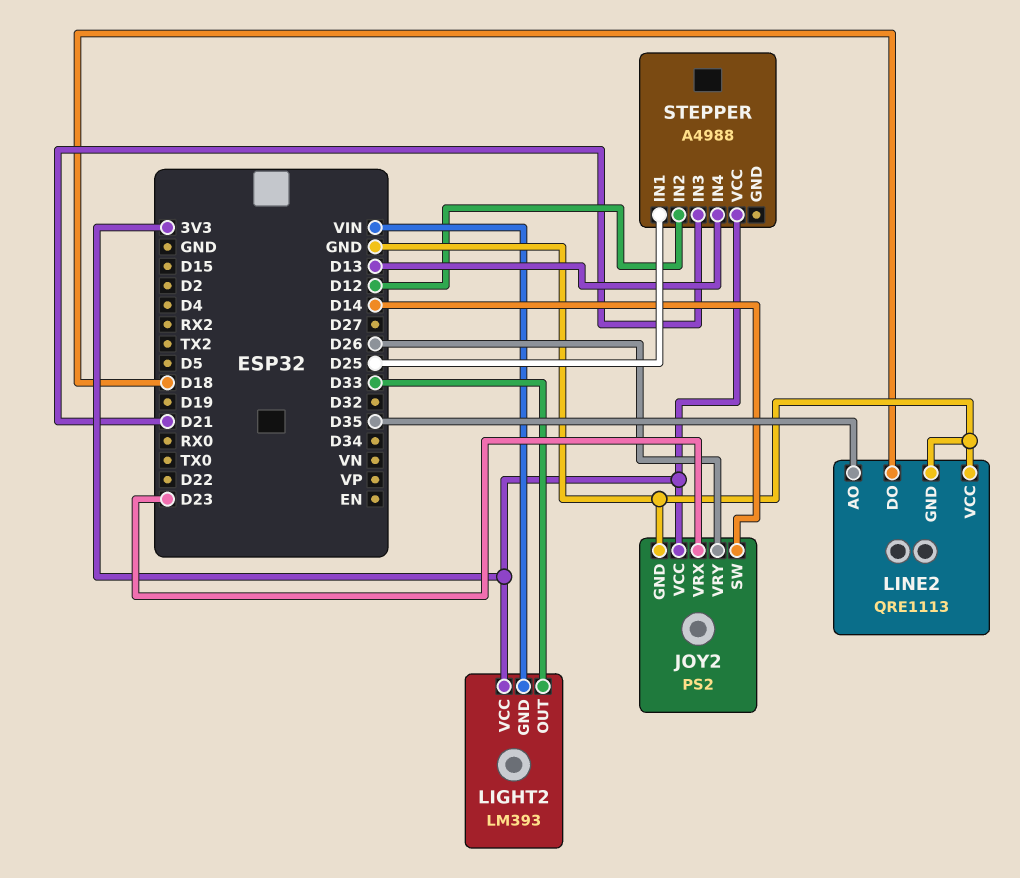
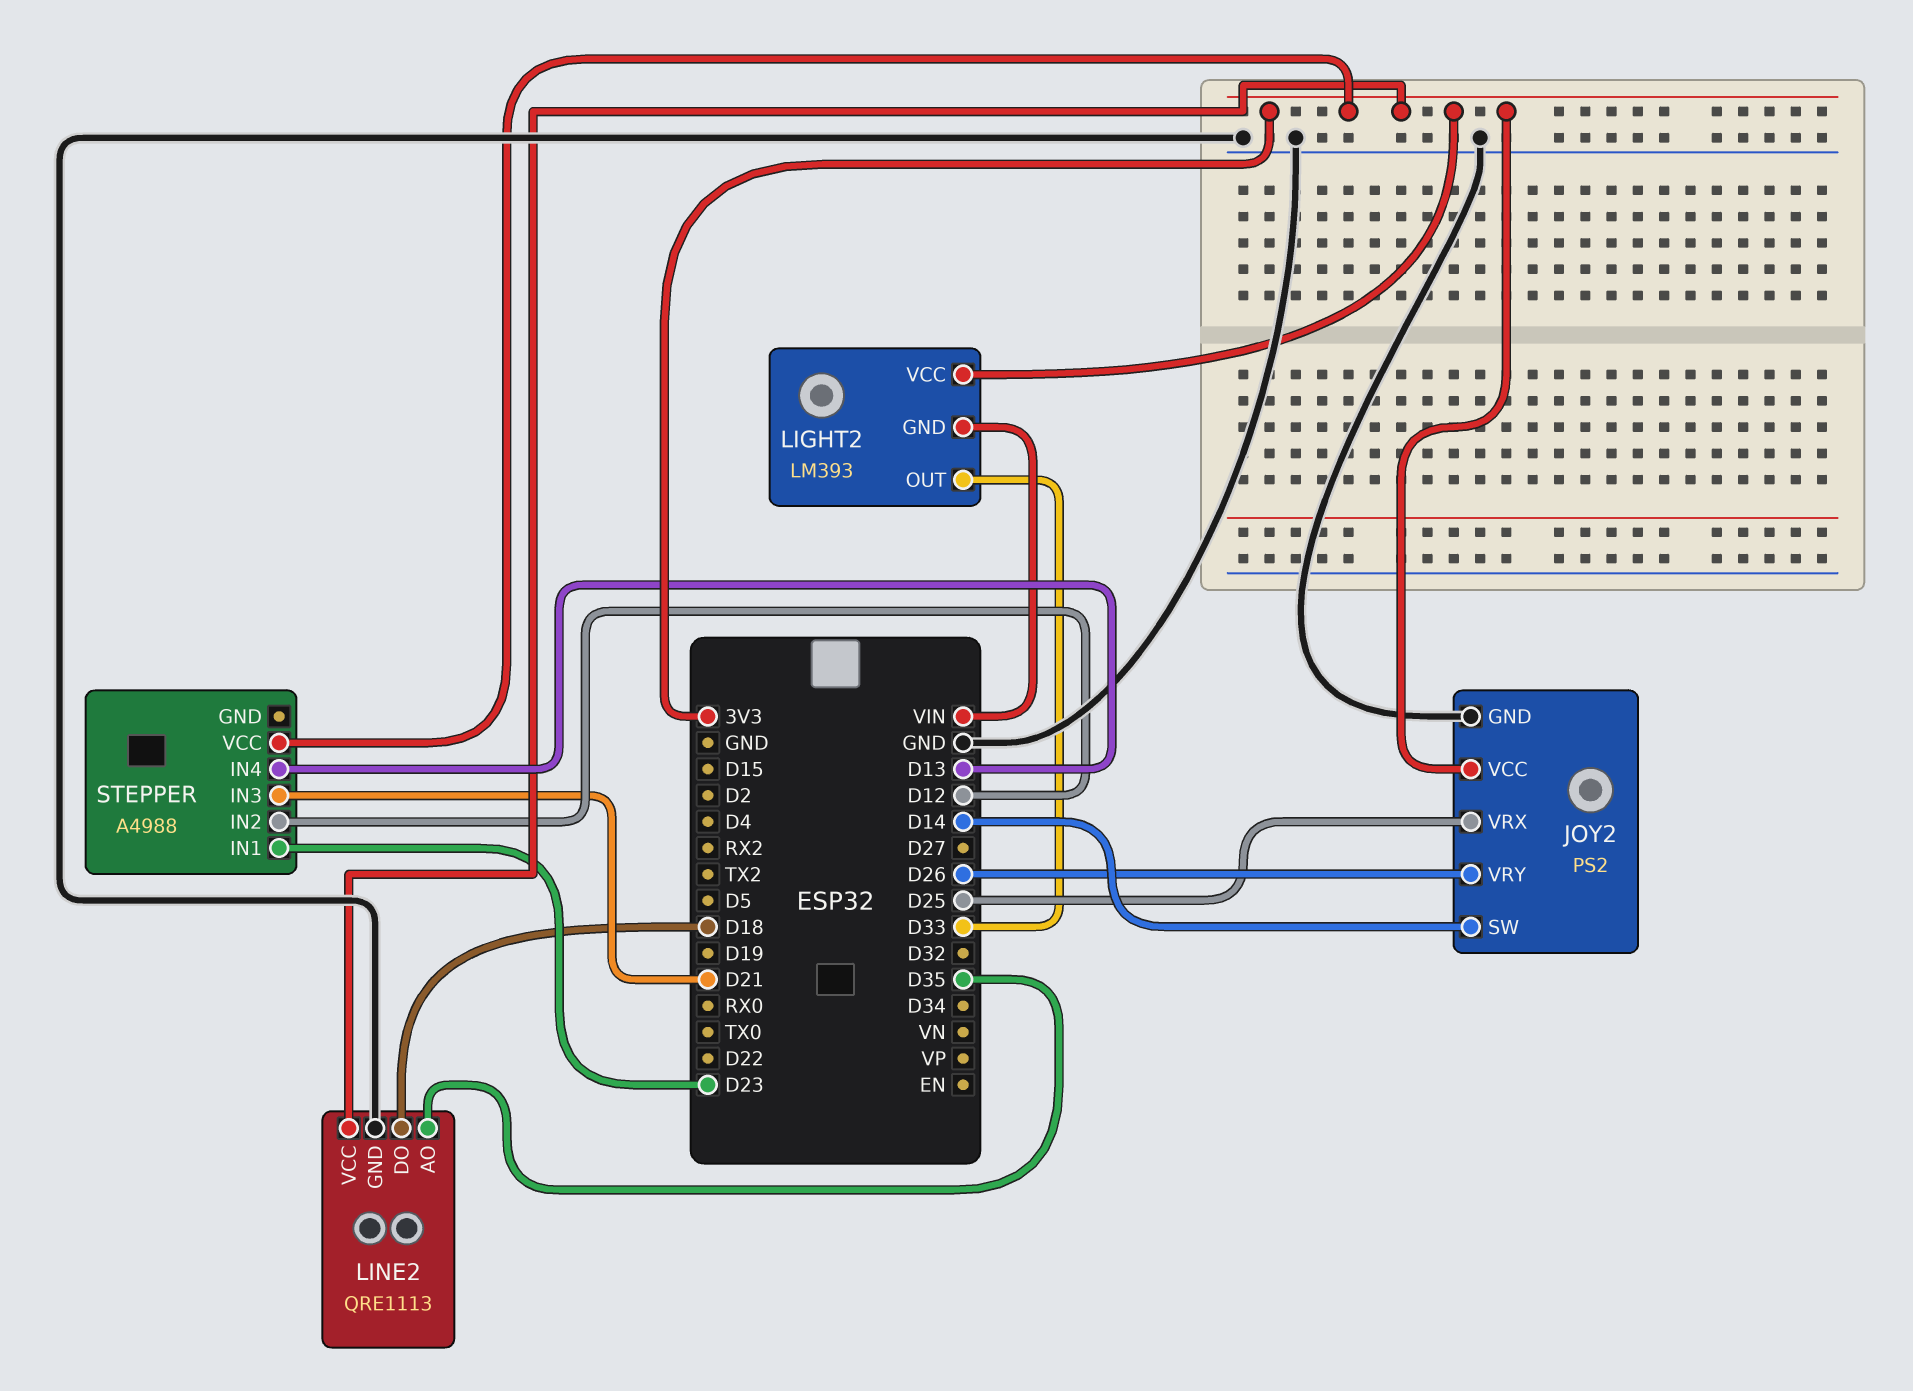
JOY2 pin VRX: D23 -> D25
LINE2 pin VCC: GND -> 3V3
STEPPER pin IN1: D25 -> D23

